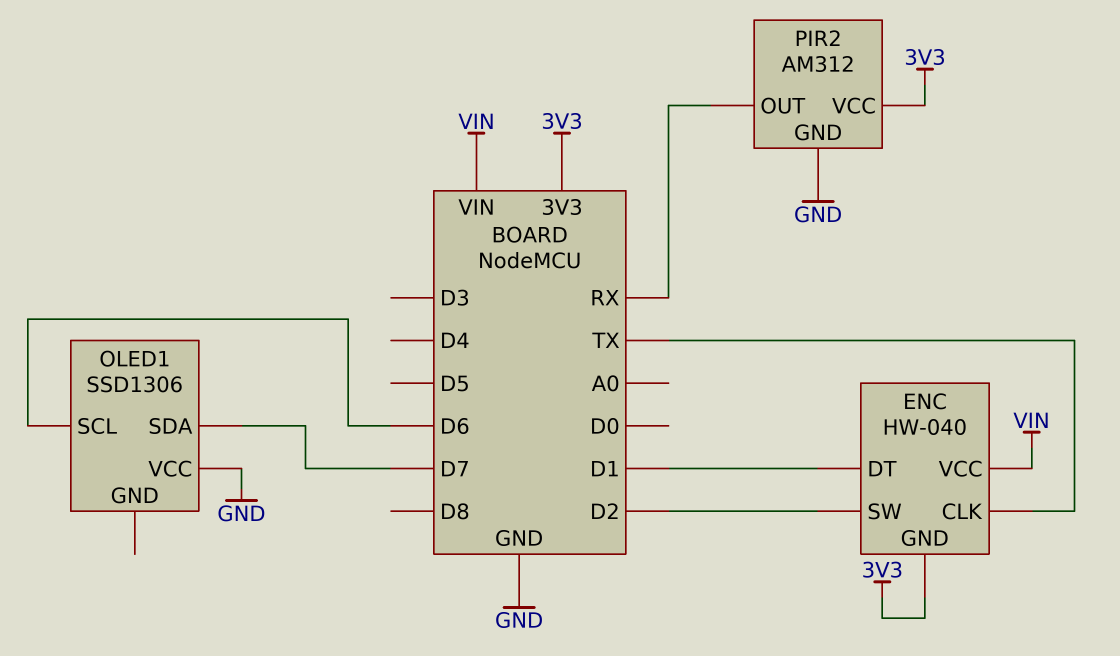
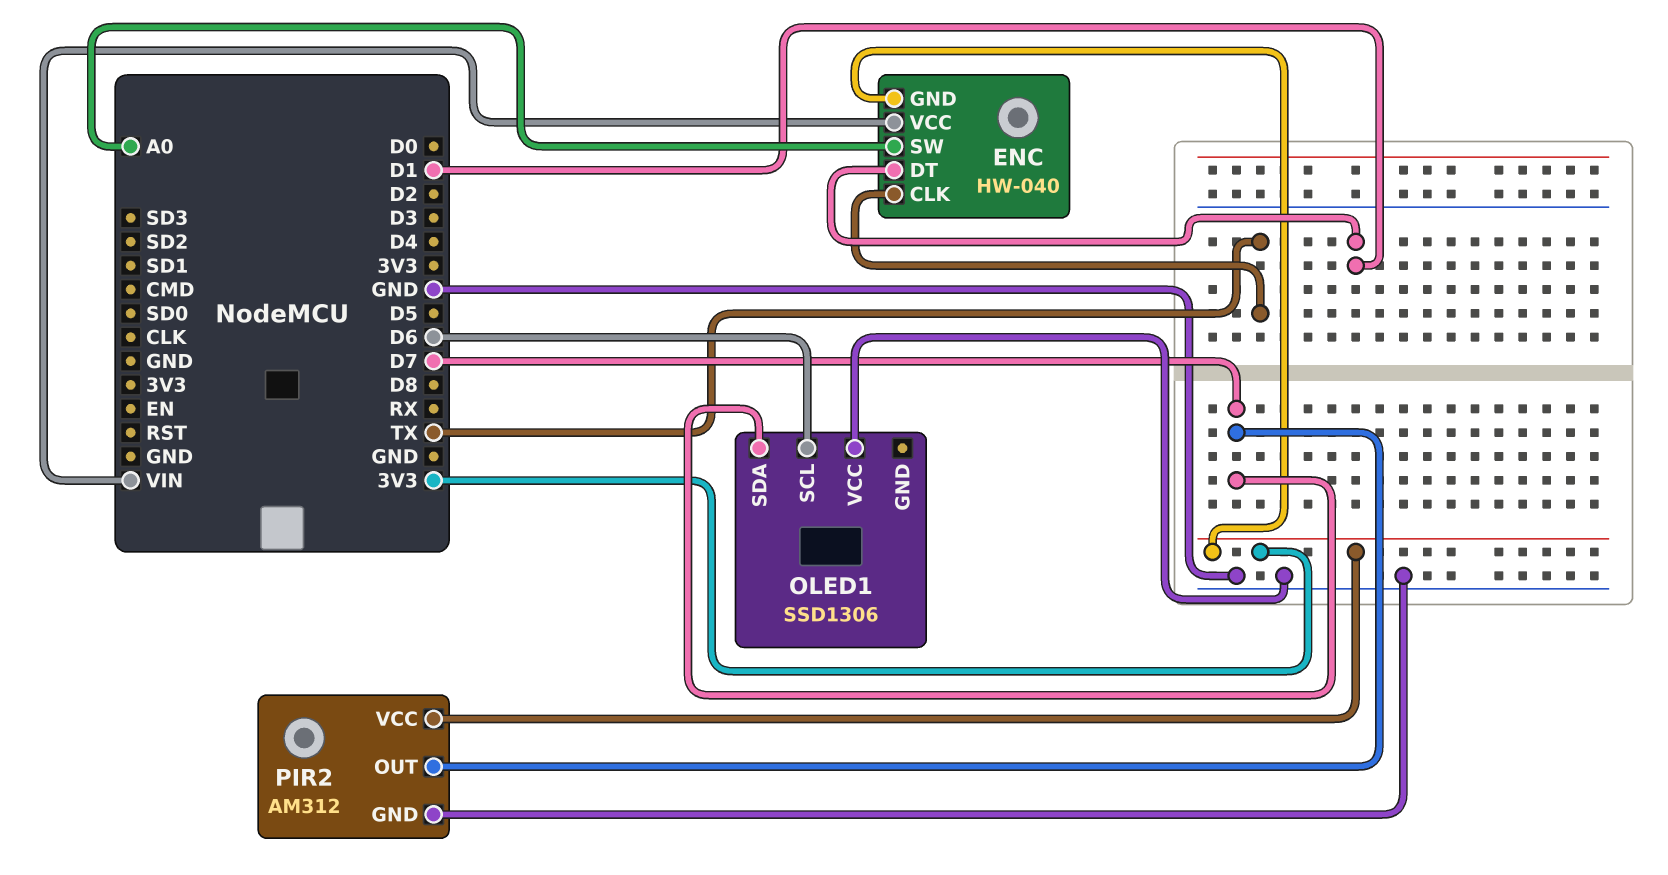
ENC pin SW: D2 -> A0
PIR2 pin OUT: RX -> D7

